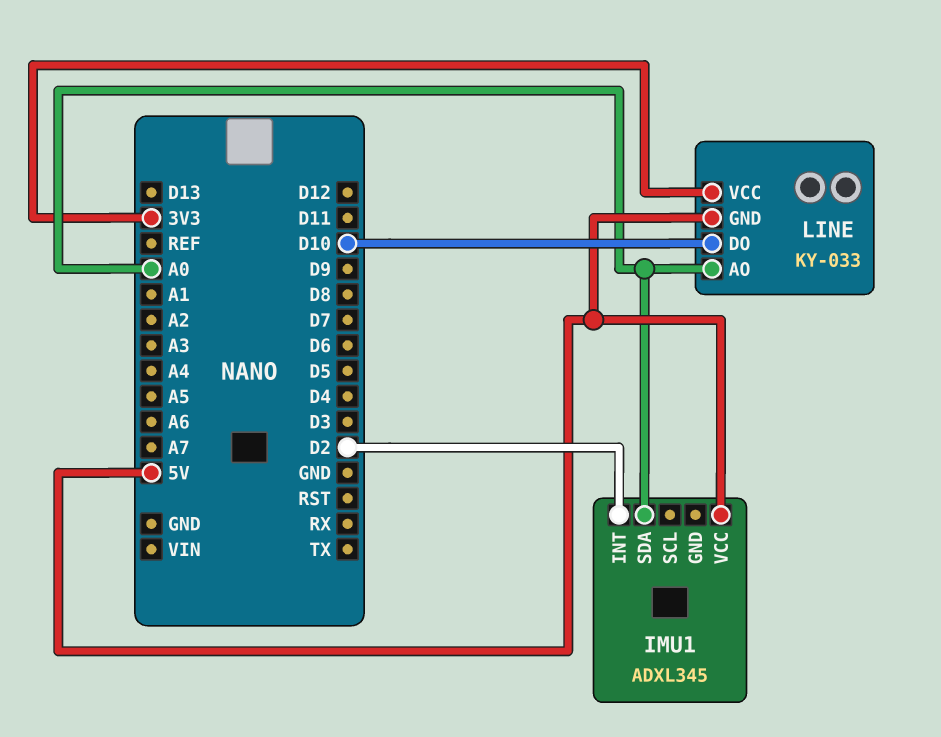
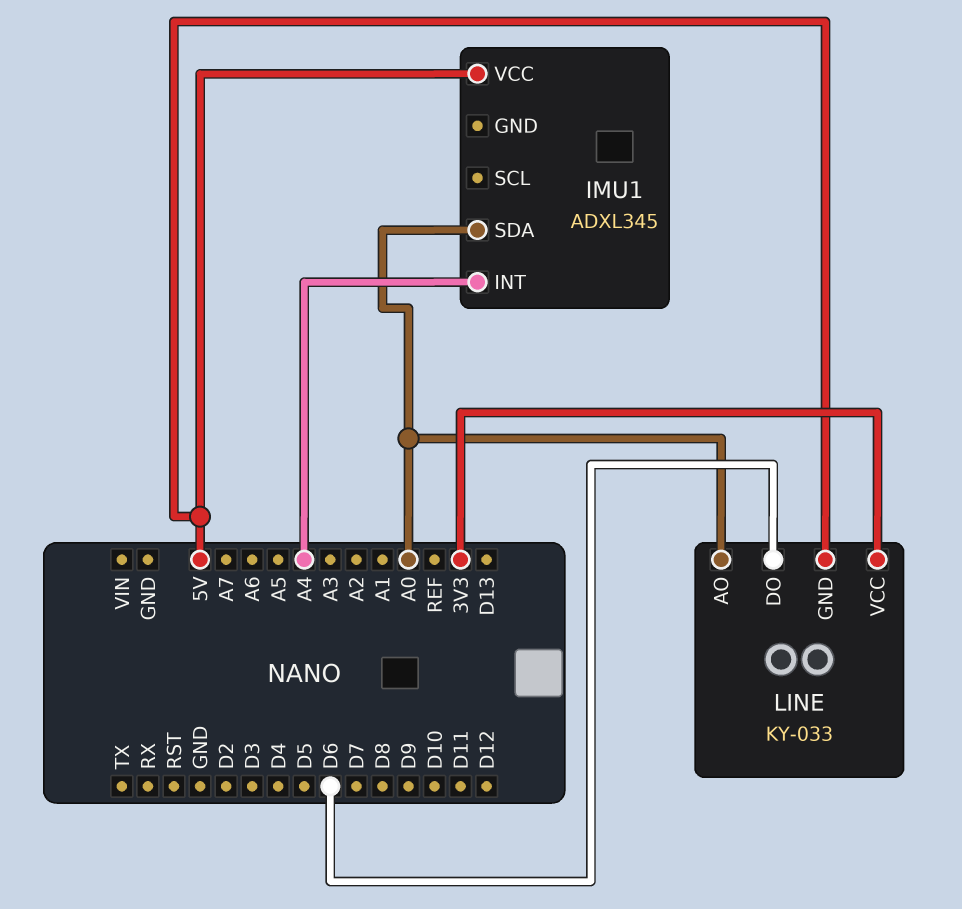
IMU1 pin INT: D2 -> A4
LINE pin DO: D10 -> D6

